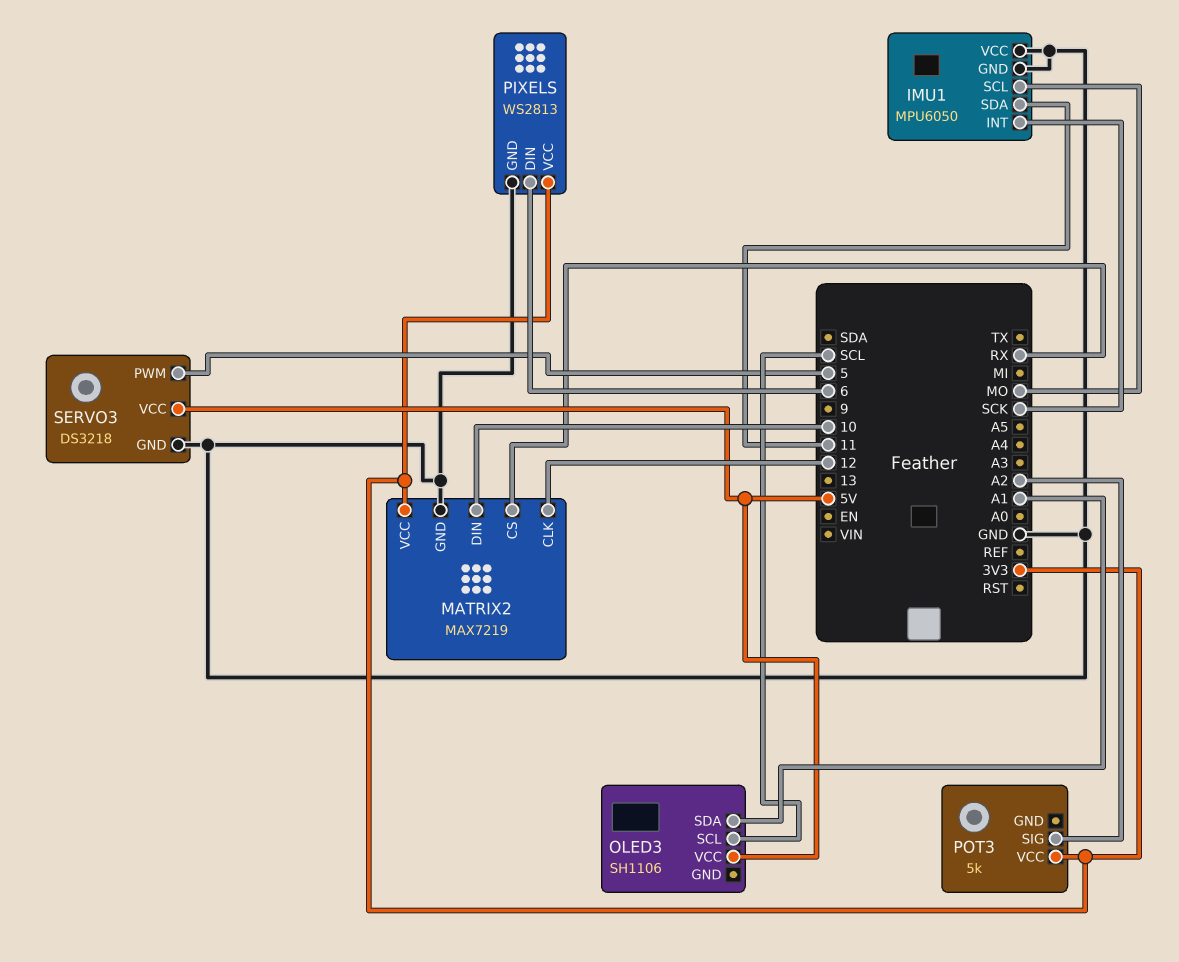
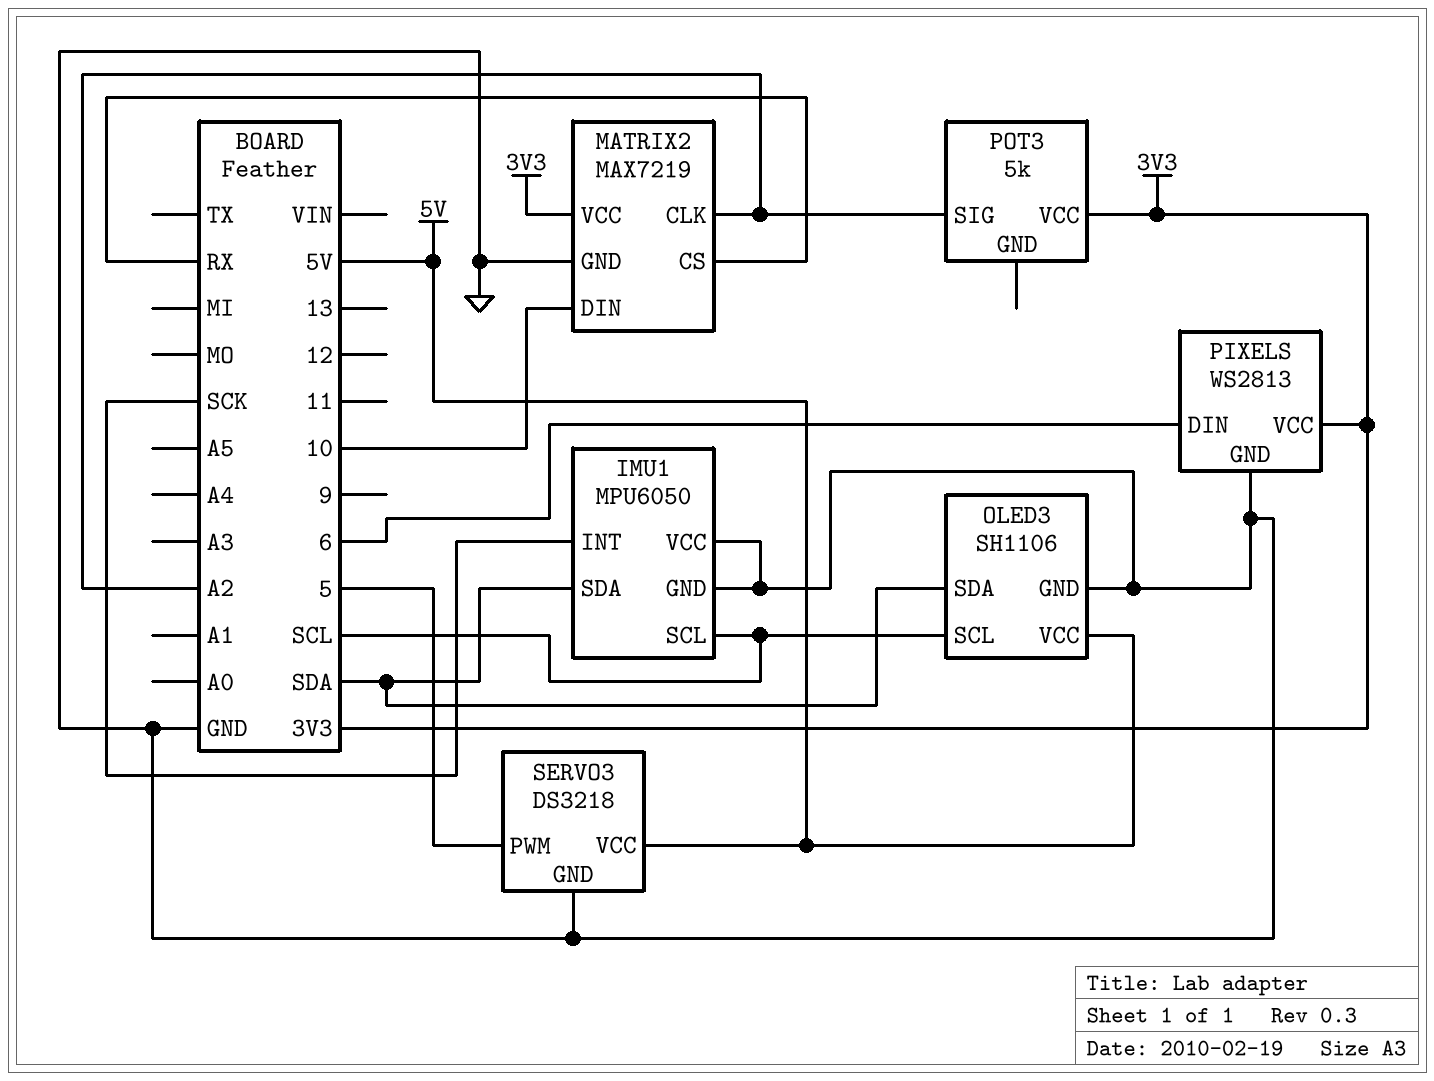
IMU1 pin SCL: MO -> SCL
IMU1 pin SDA: 11 -> SDA
MATRIX2 pin CLK: 12 -> A2
OLED3 pin GND: none -> GND
OLED3 pin SDA: A1 -> SDA

